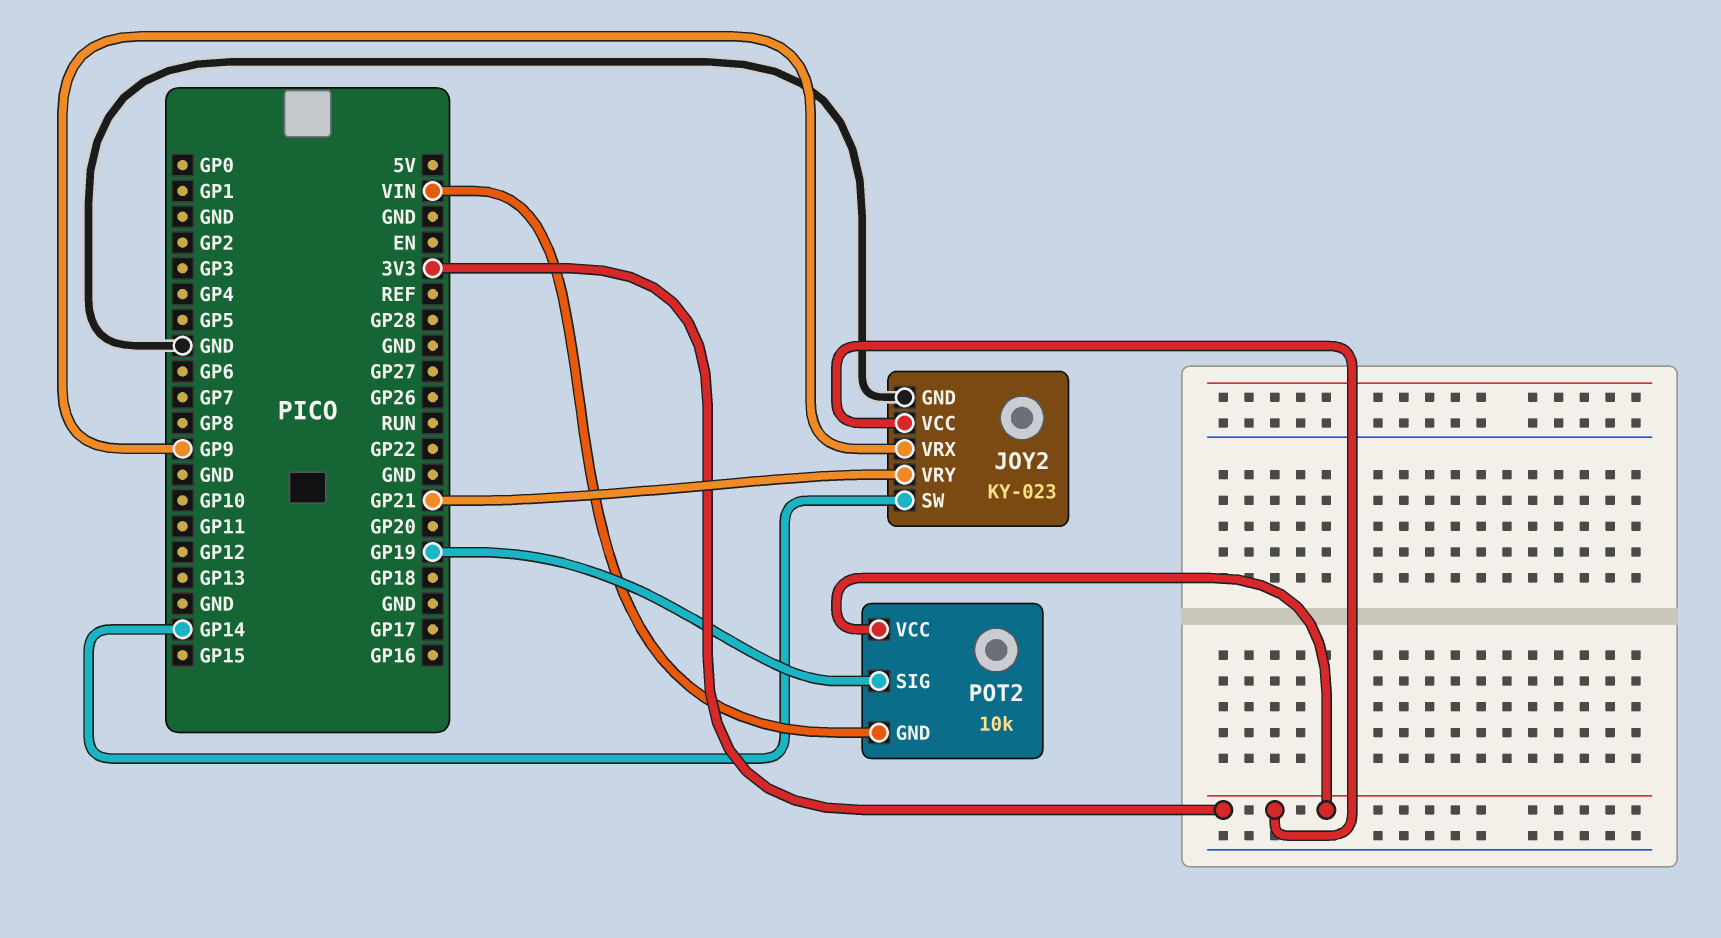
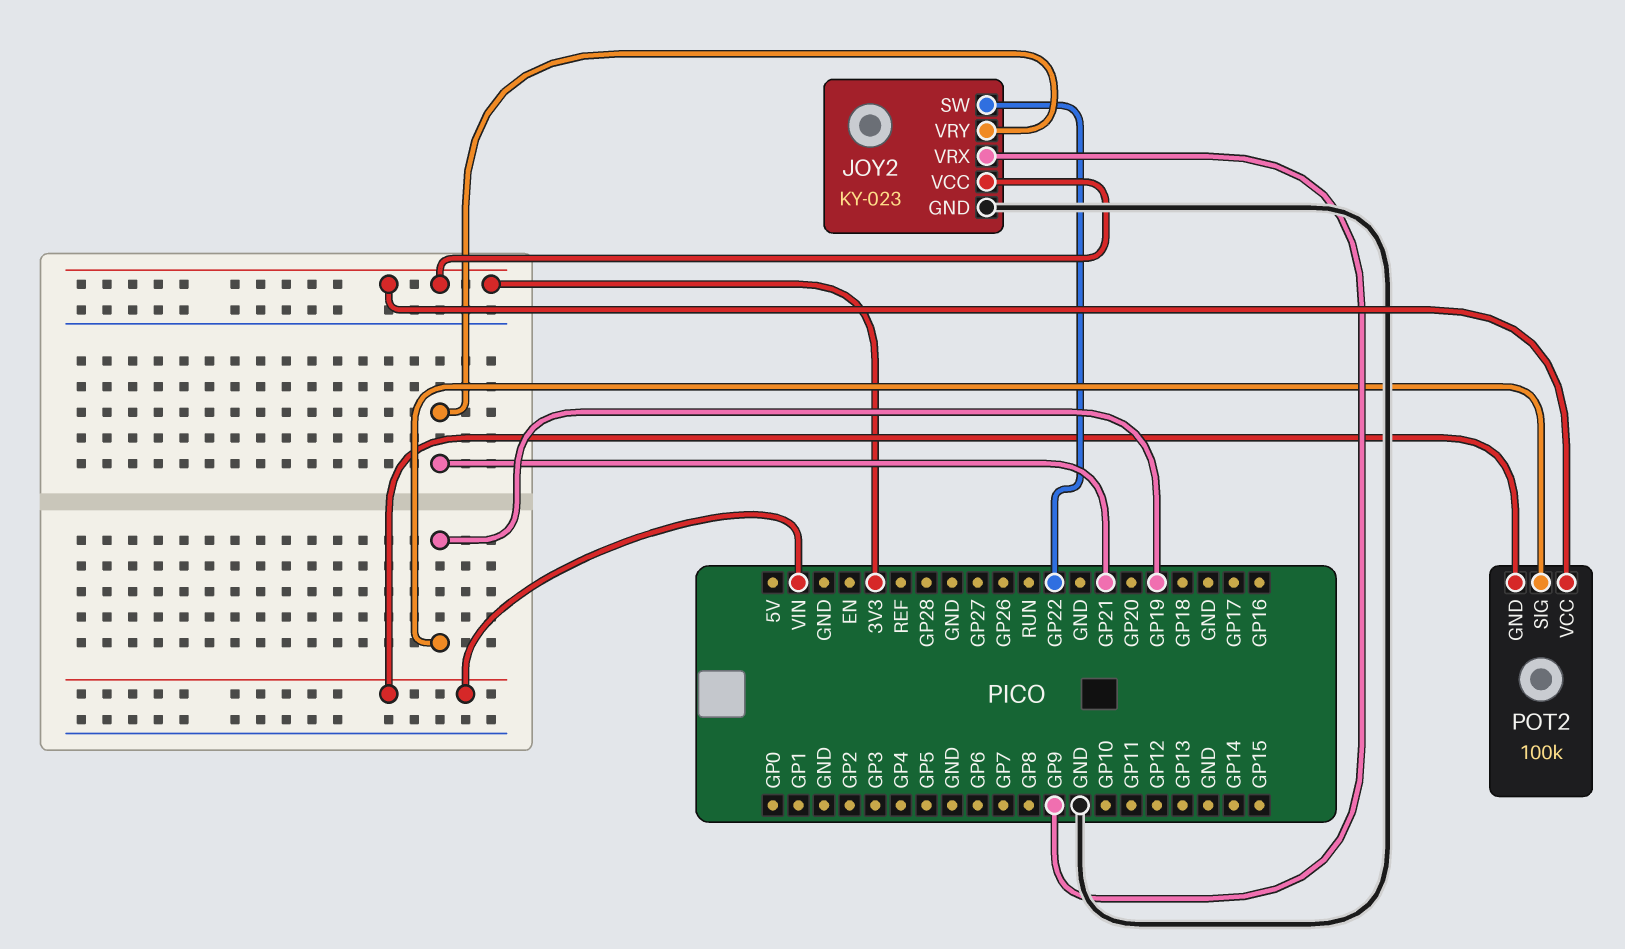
JOY2 pin SW: GP14 -> GP22
POT2: 10k -> 100k

